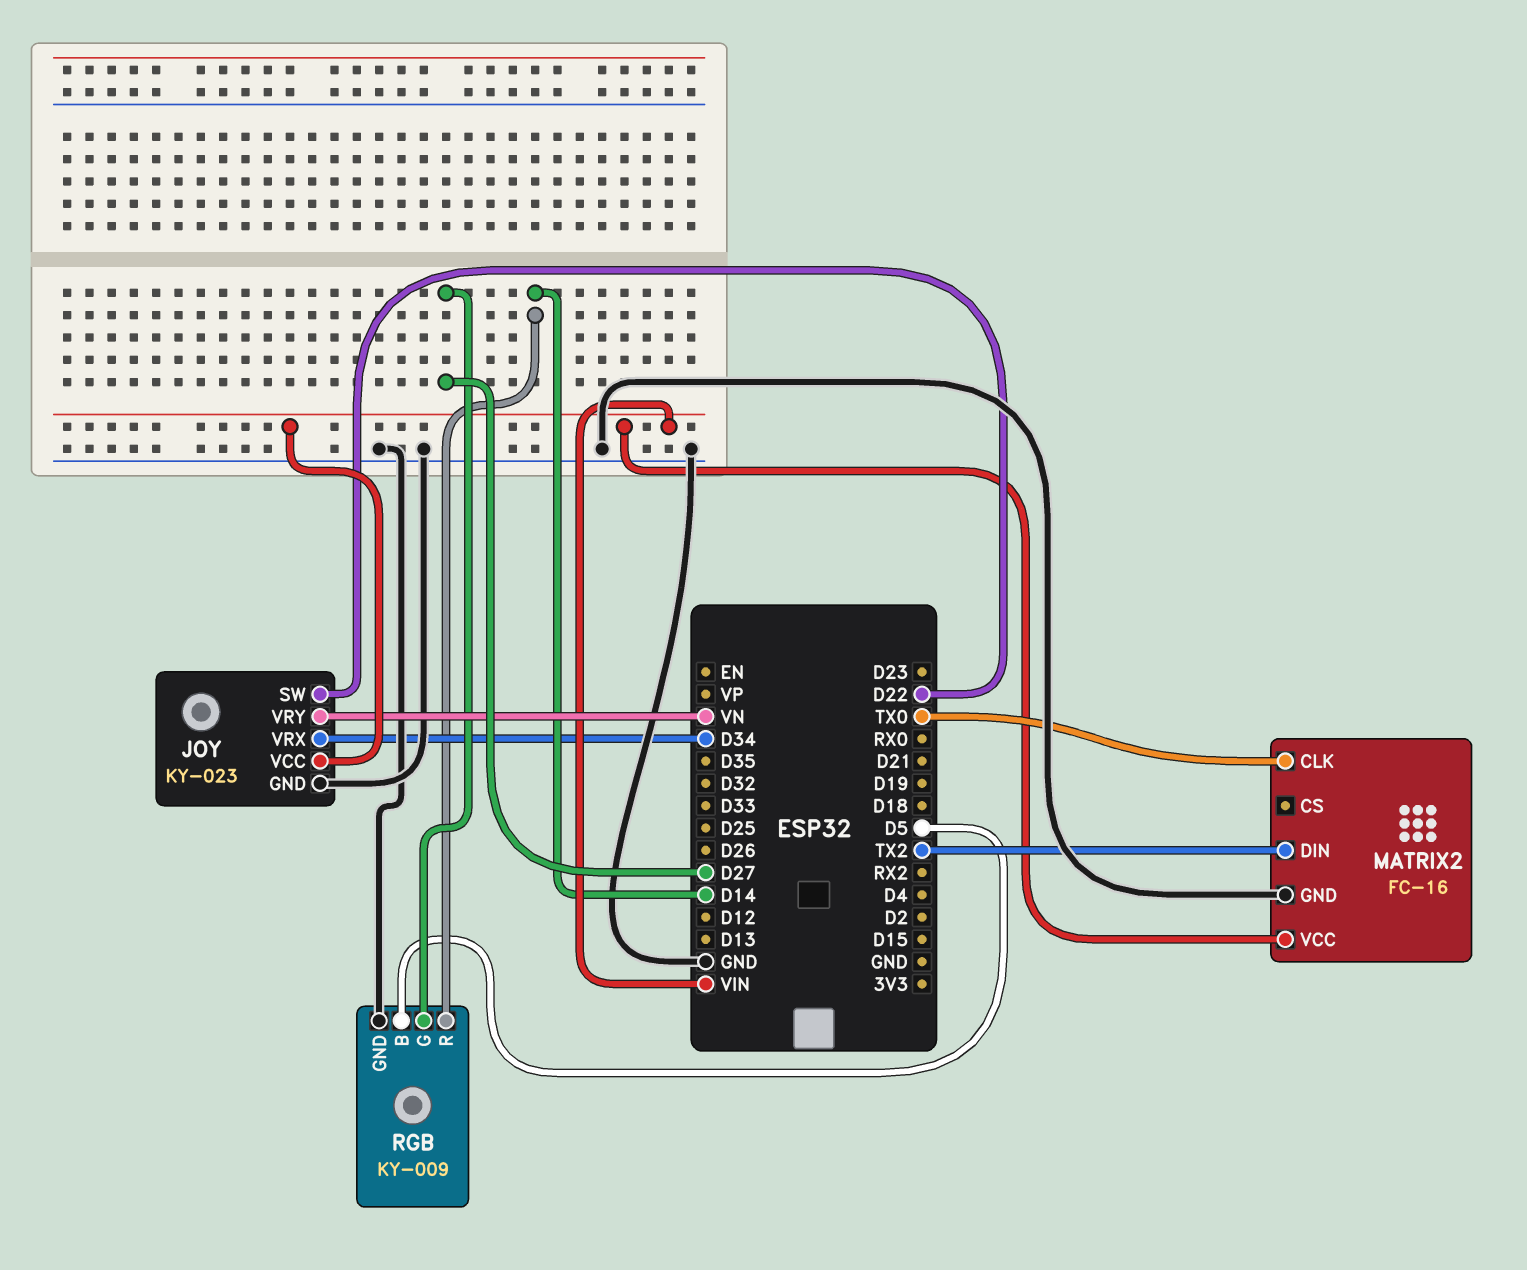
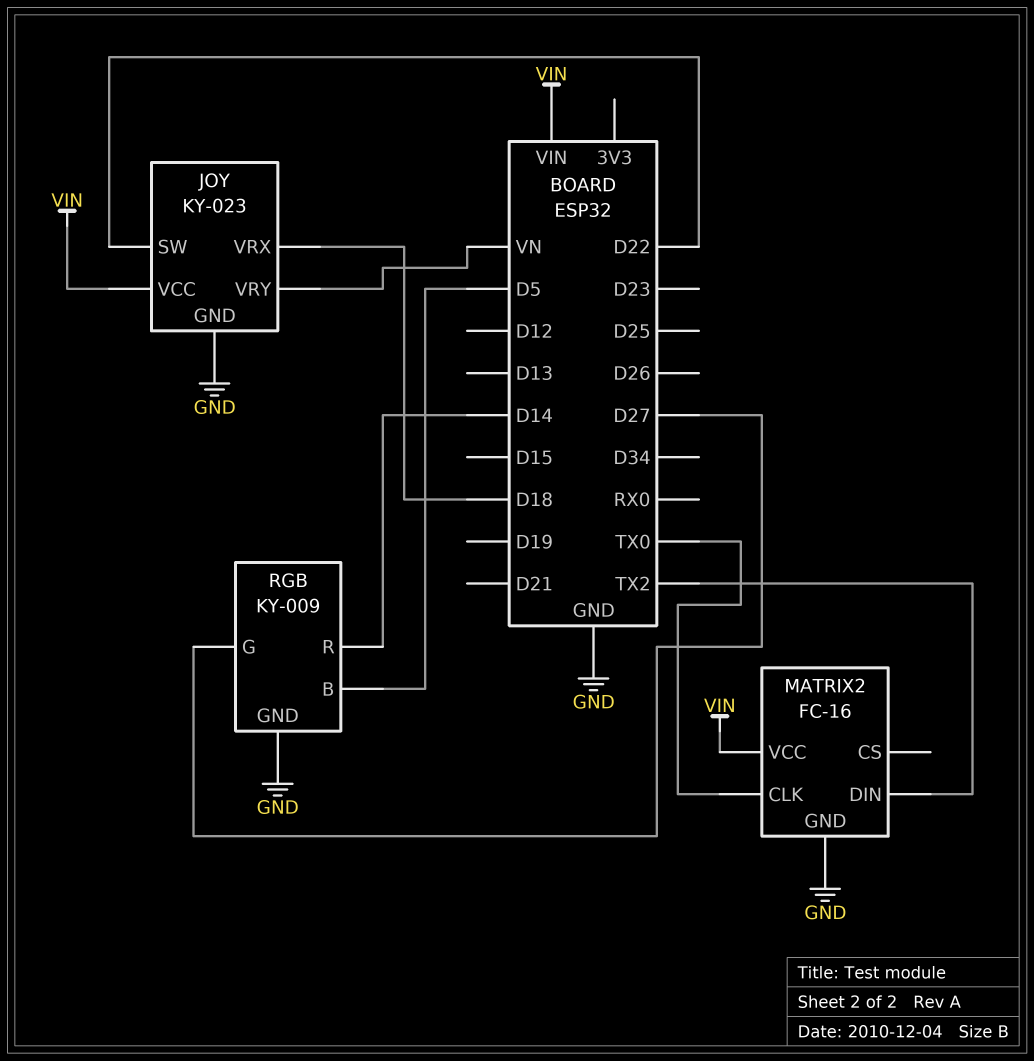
JOY pin VRX: D34 -> D18

